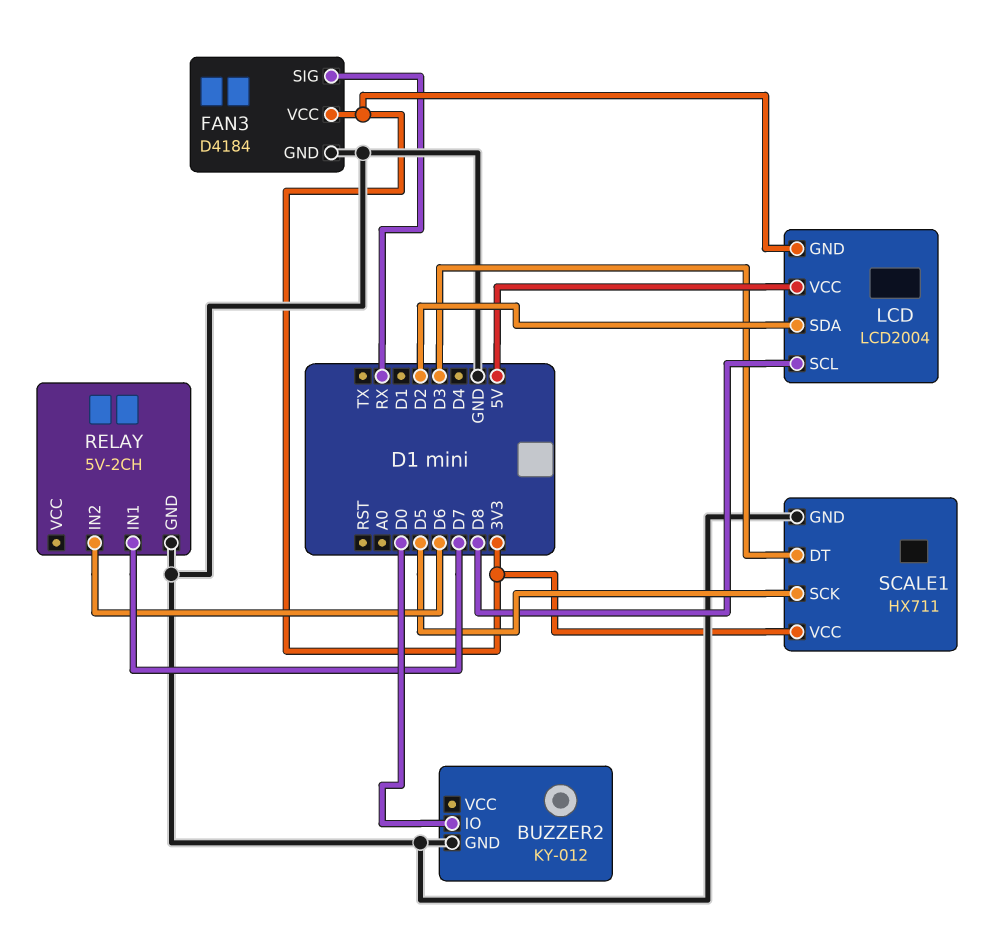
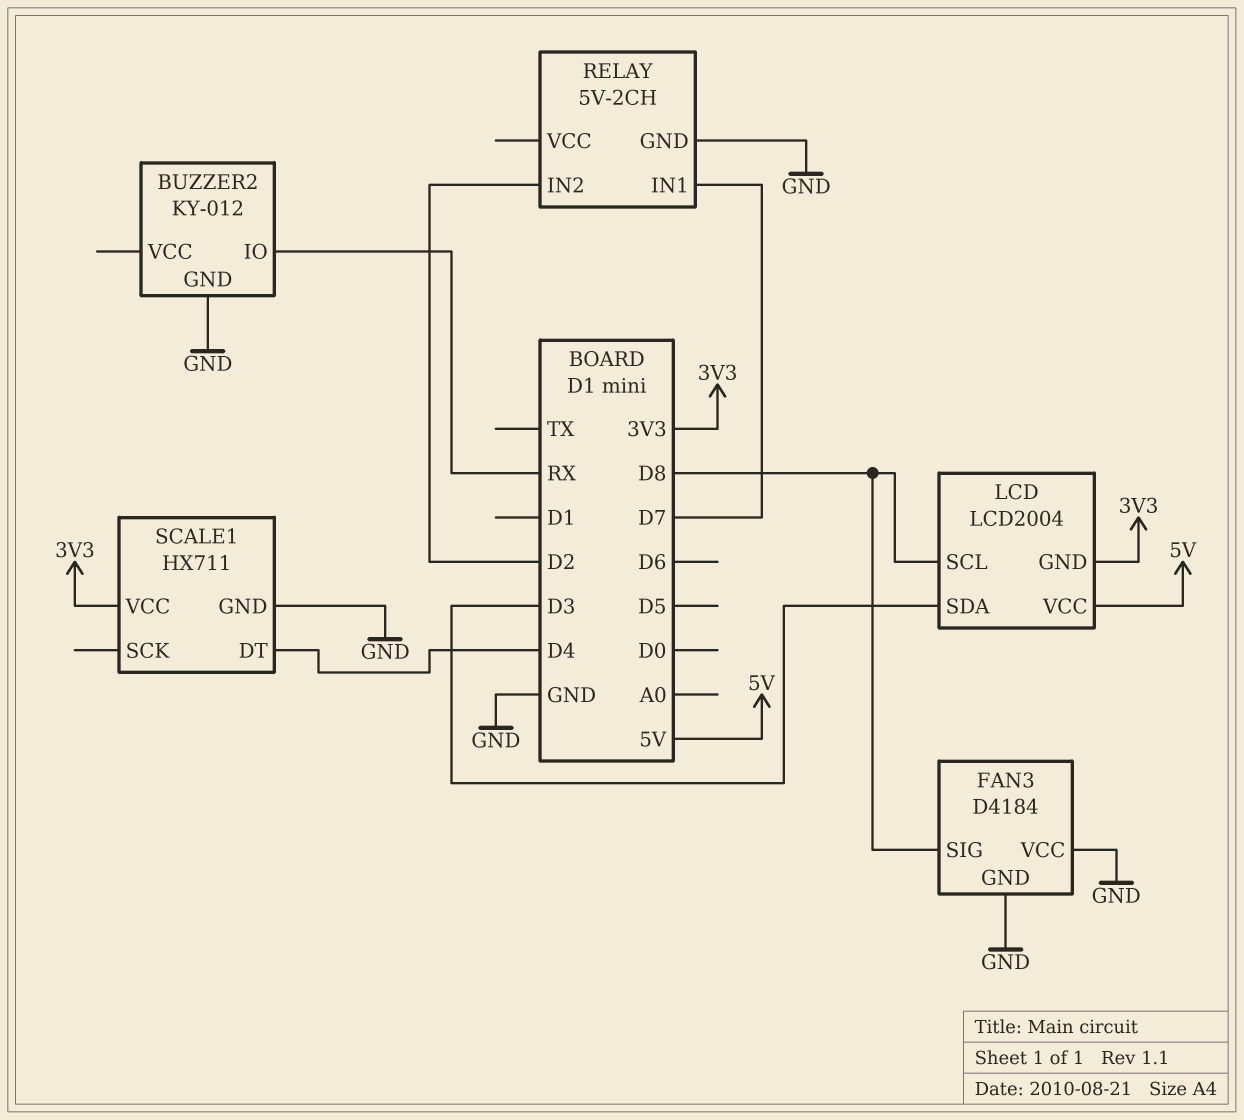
BUZZER2 pin IO: D0 -> RX
FAN3 pin SIG: RX -> D8
FAN3 pin VCC: 3V3 -> GND
LCD pin SDA: D2 -> D3
RELAY pin IN2: D6 -> D2
SCALE1 pin DT: D3 -> D4
SCALE1 pin SCK: D5 -> none

